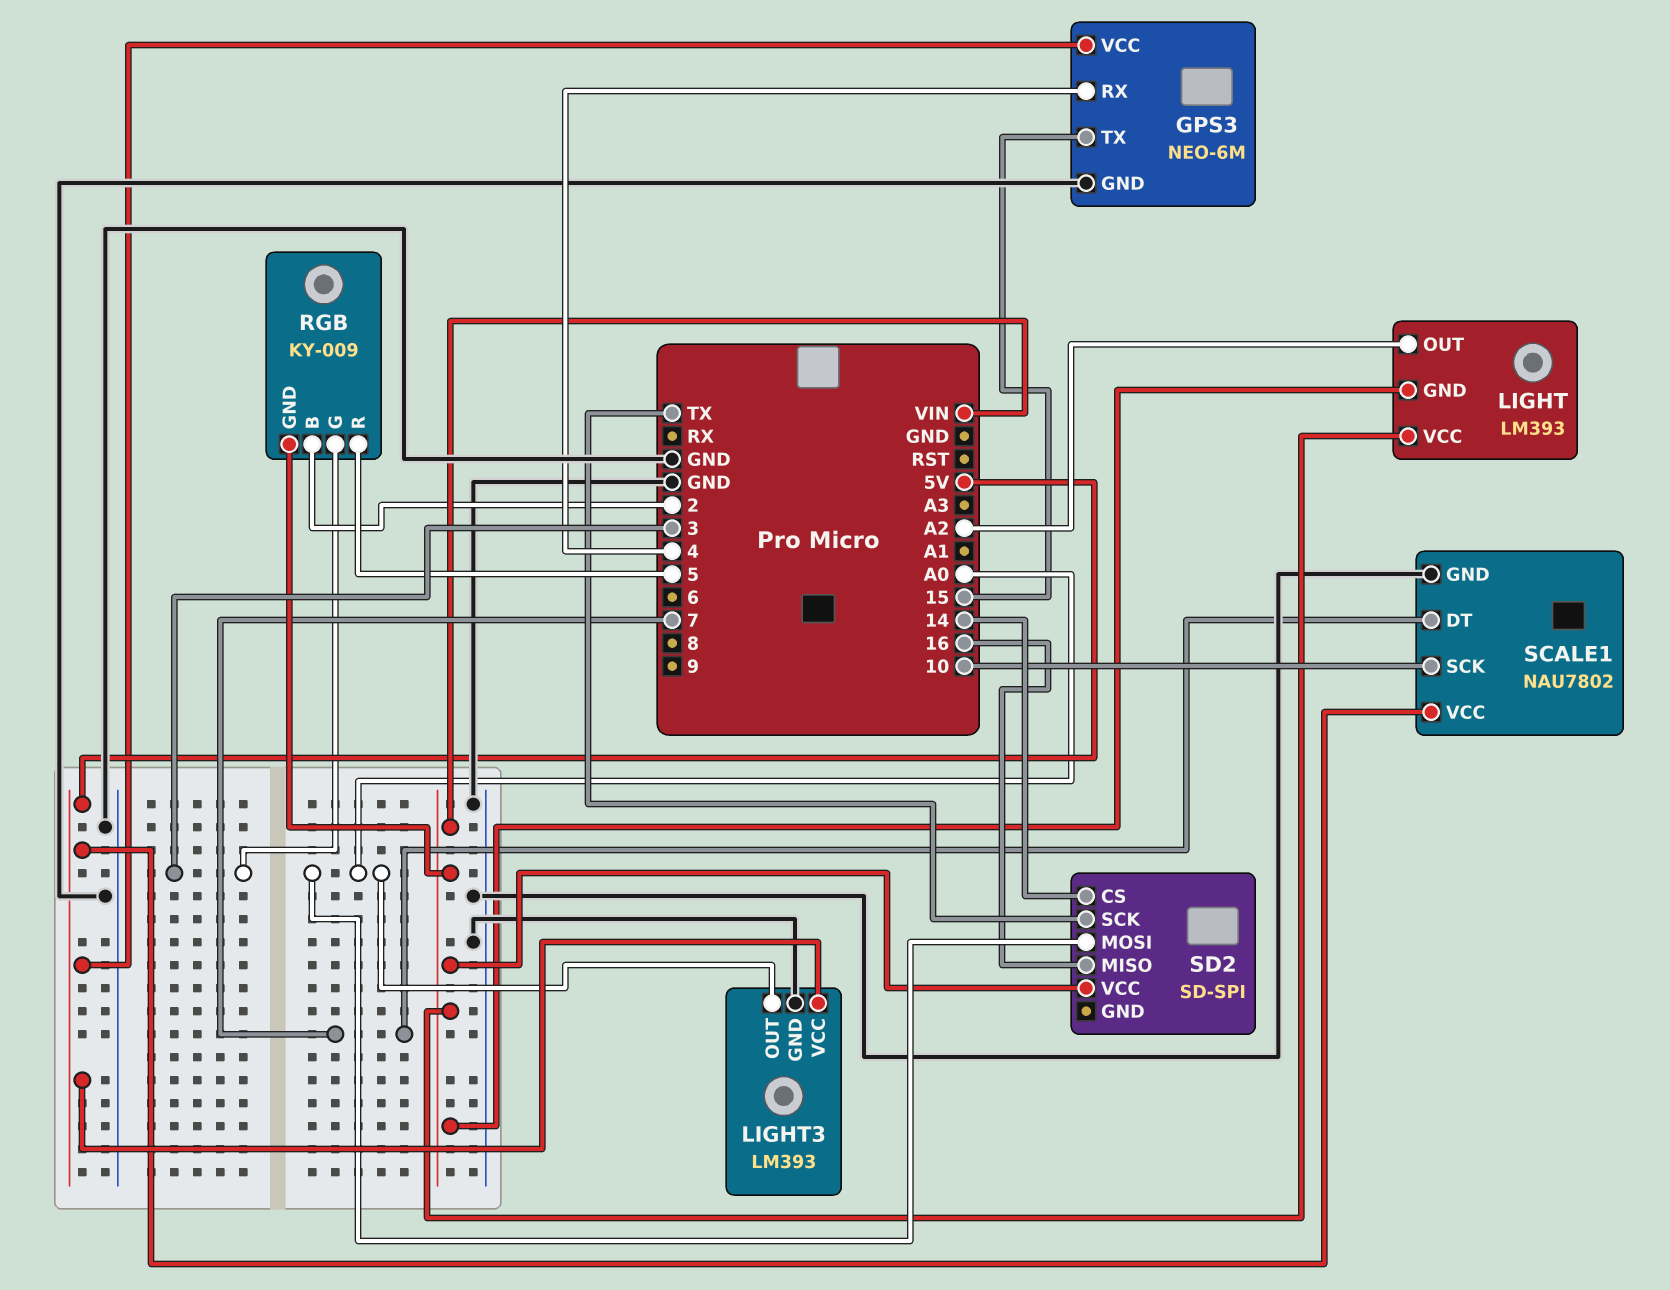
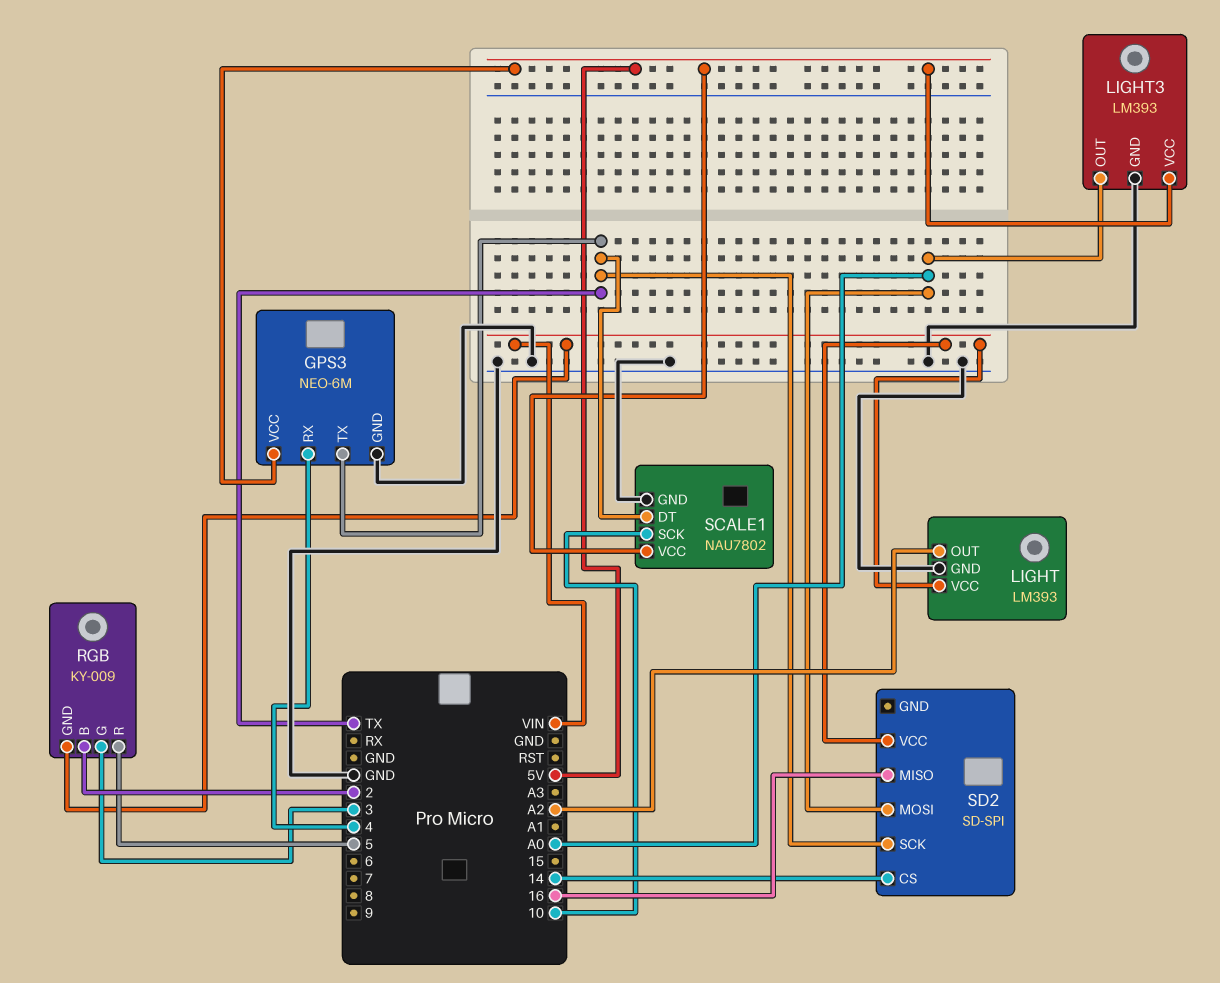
GPS3 pin TX: 15 -> TX
LIGHT pin GND: VIN -> GND
SCALE1 pin DT: 7 -> TX

